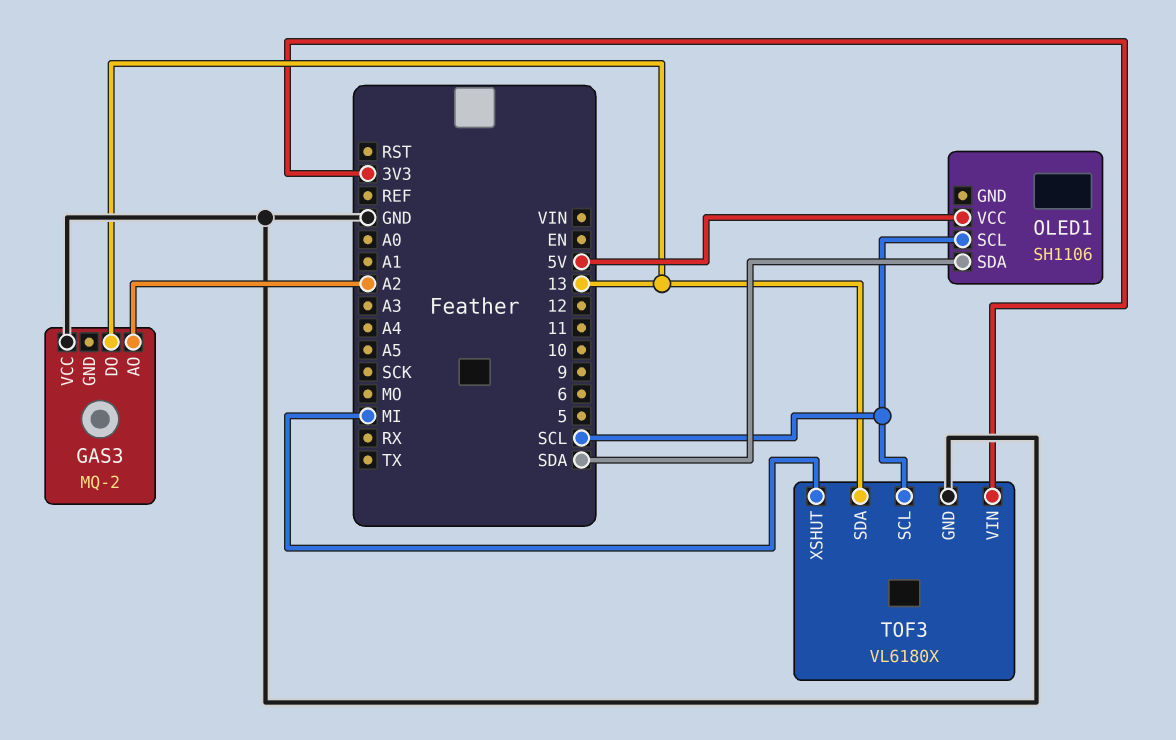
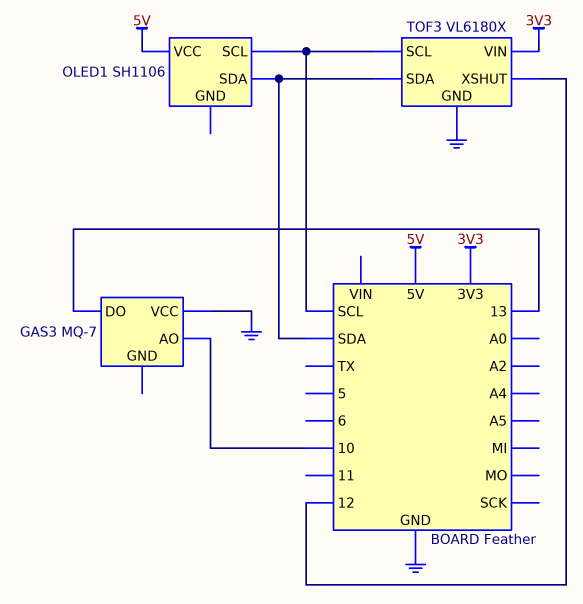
GAS3: MQ-2 -> MQ-7
GAS3 pin AO: A2 -> 10
TOF3 pin SDA: 13 -> SDA
TOF3 pin XSHUT: MI -> 12

